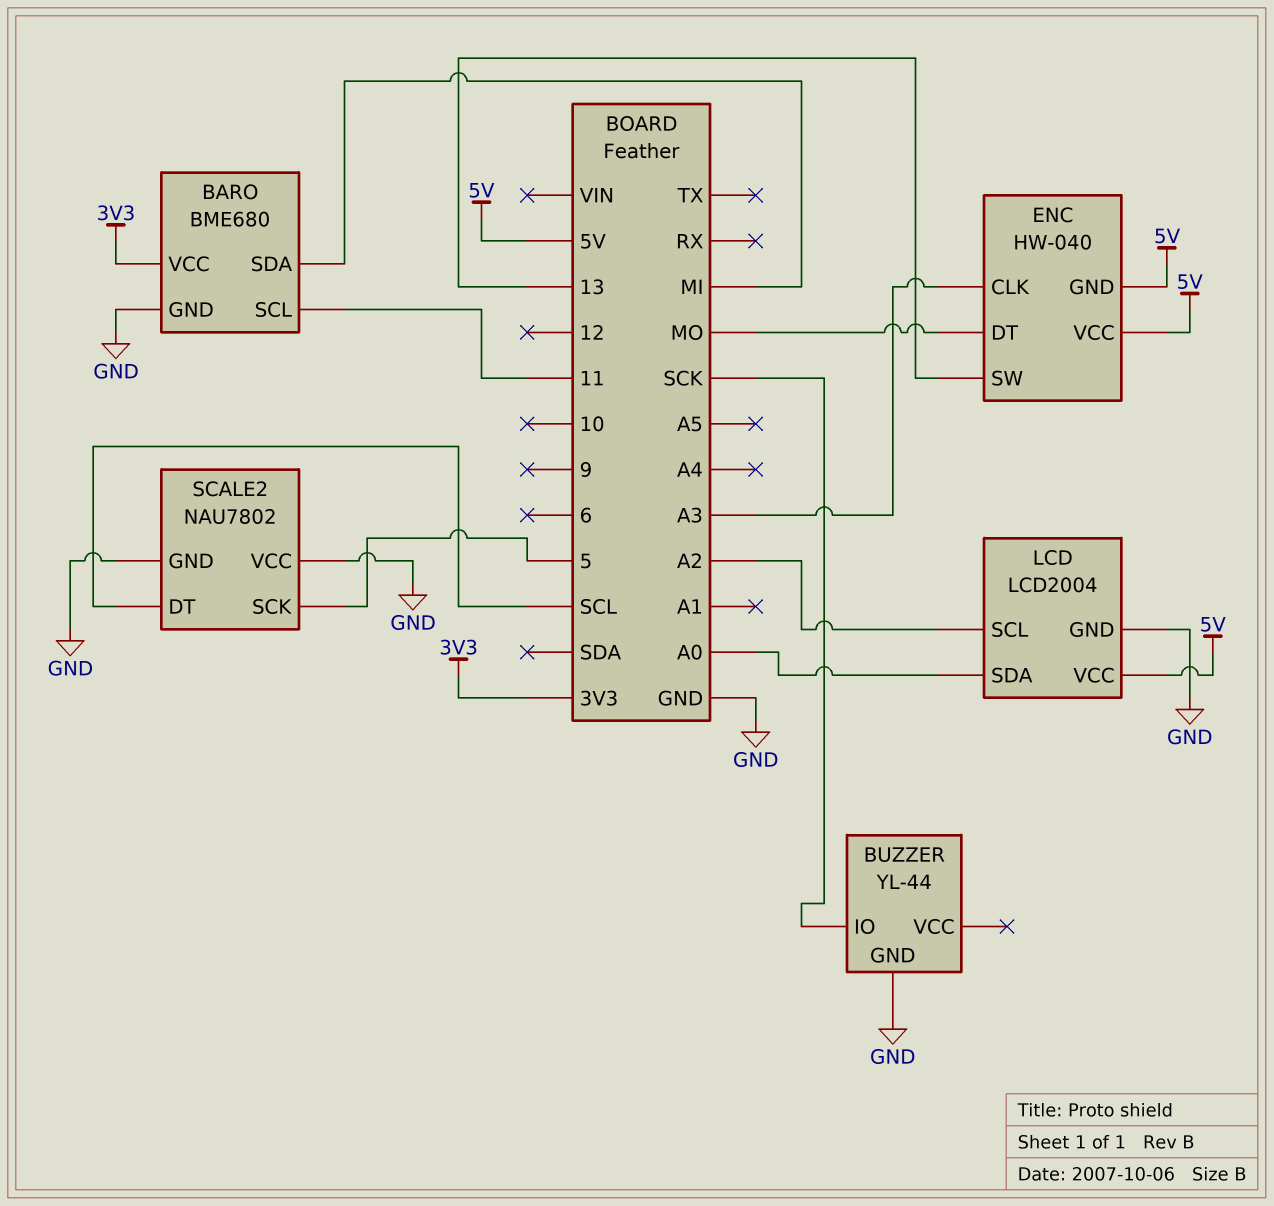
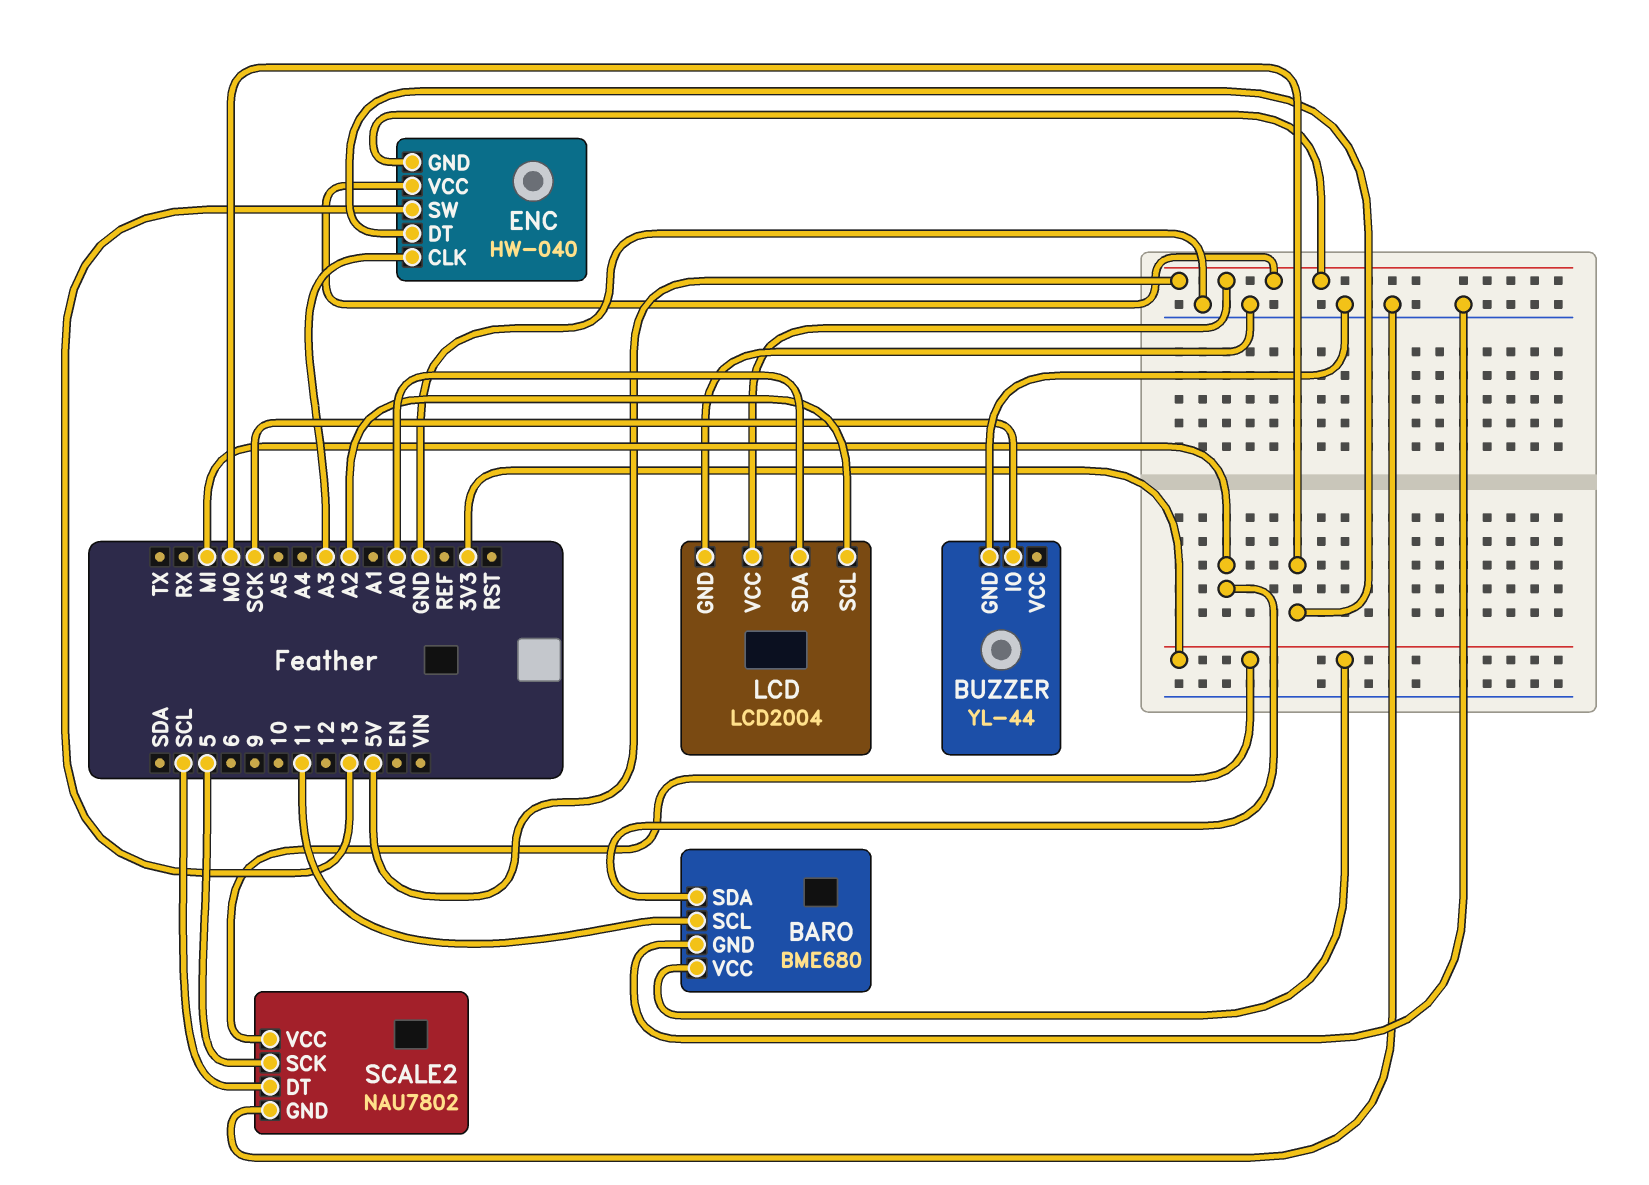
SCALE2 pin VCC: GND -> 3V3

